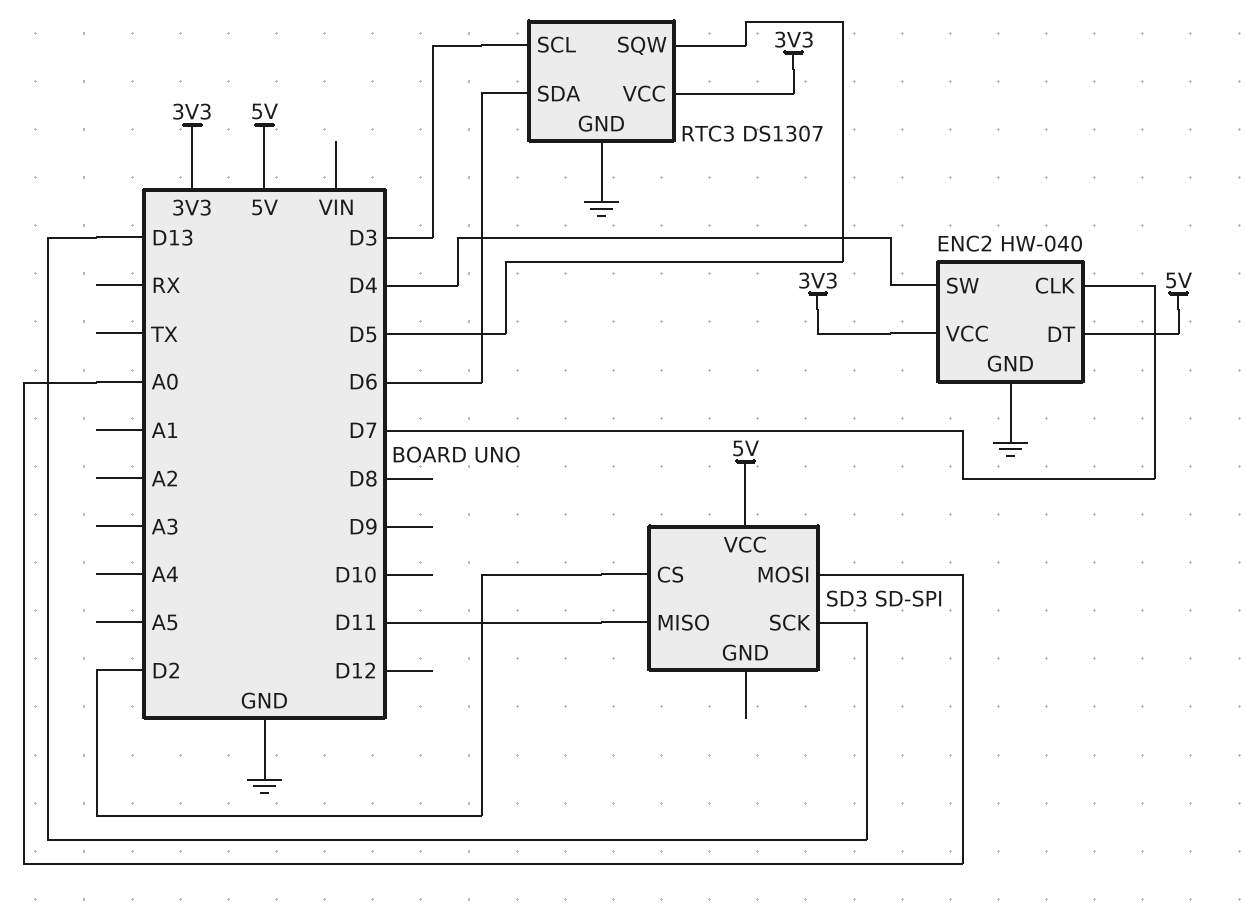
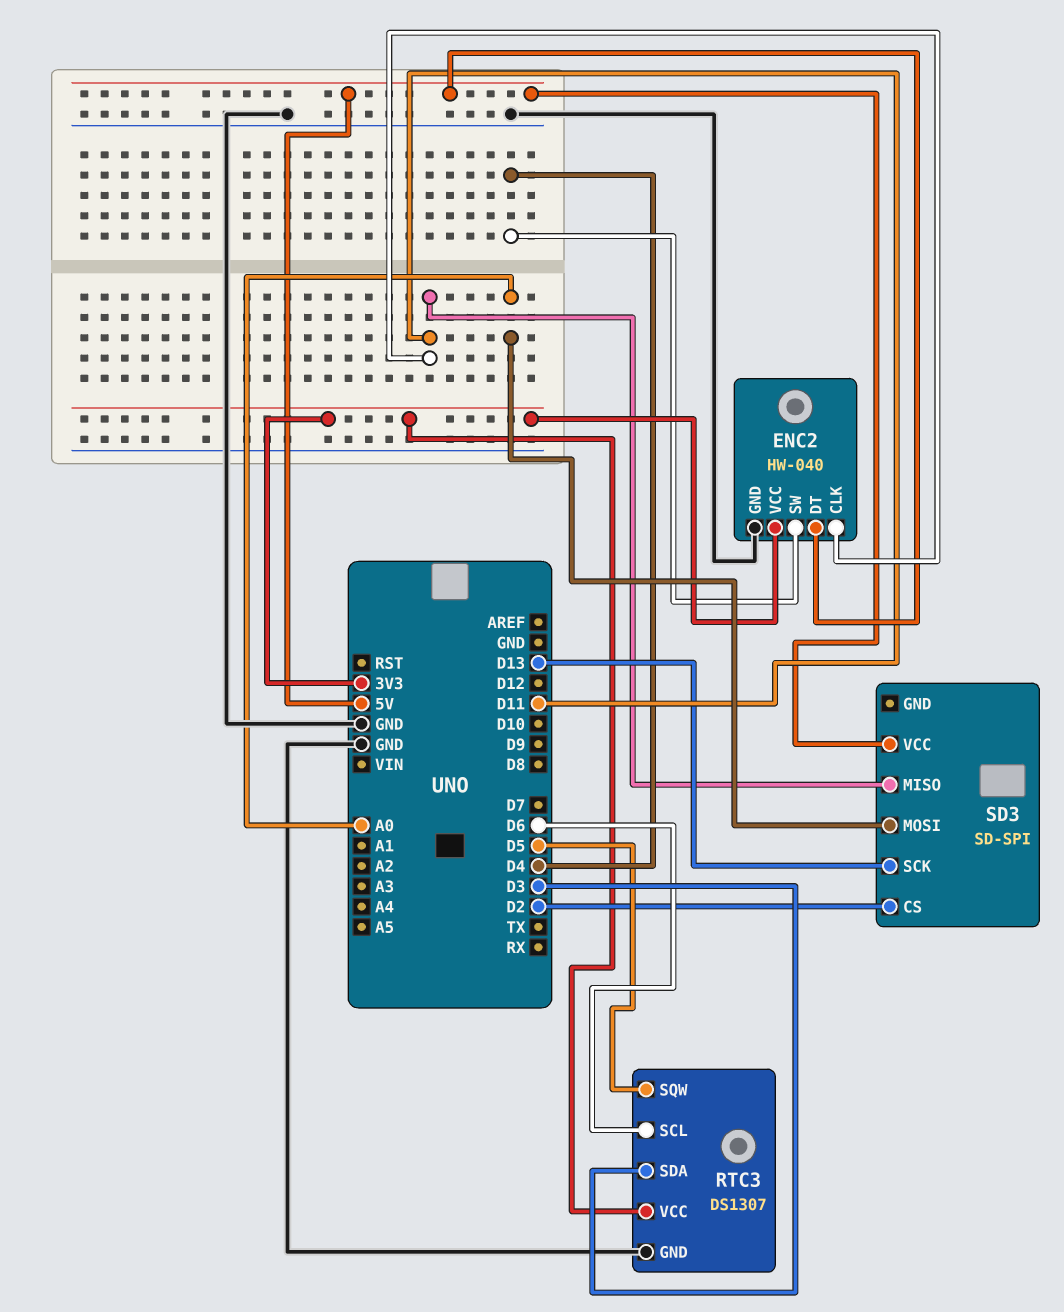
ENC2 pin CLK: D7 -> D11
RTC3 pin SCL: D3 -> D6
RTC3 pin SDA: D6 -> D3

